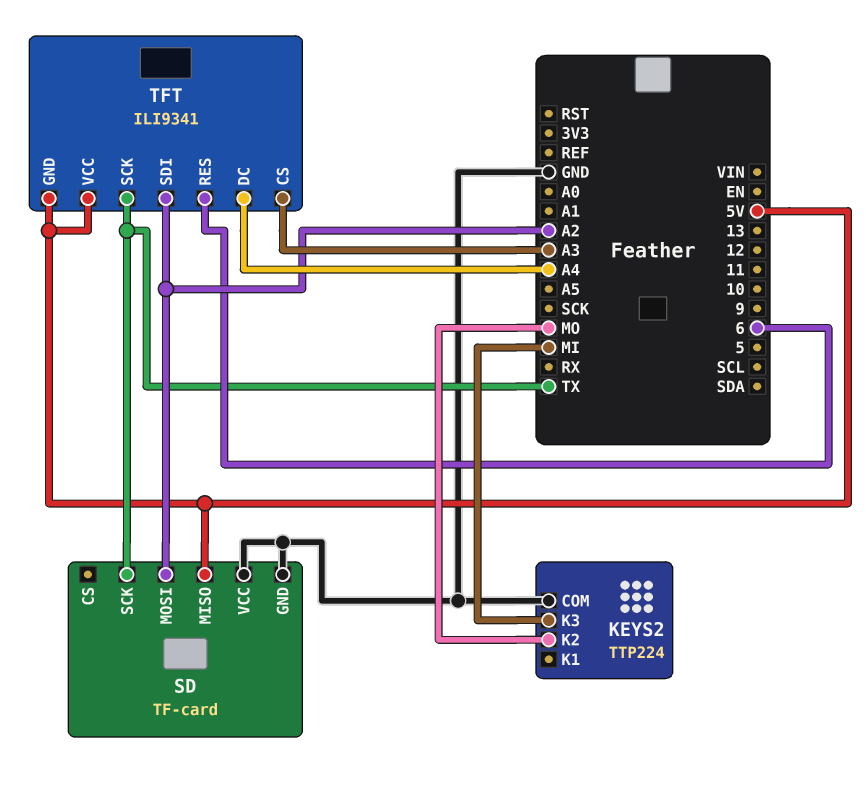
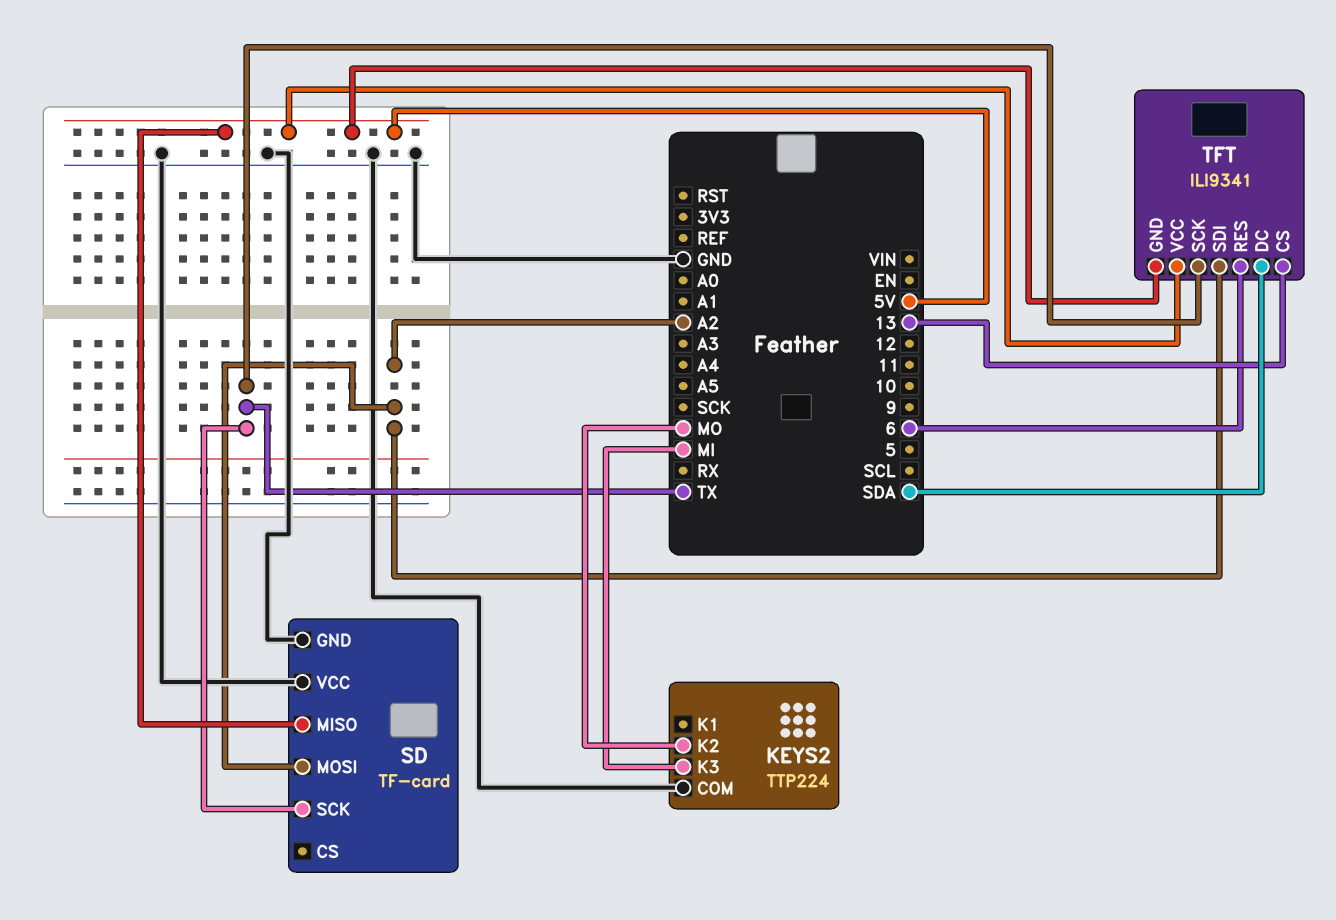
TFT pin CS: A3 -> 13
TFT pin DC: A4 -> SDA

